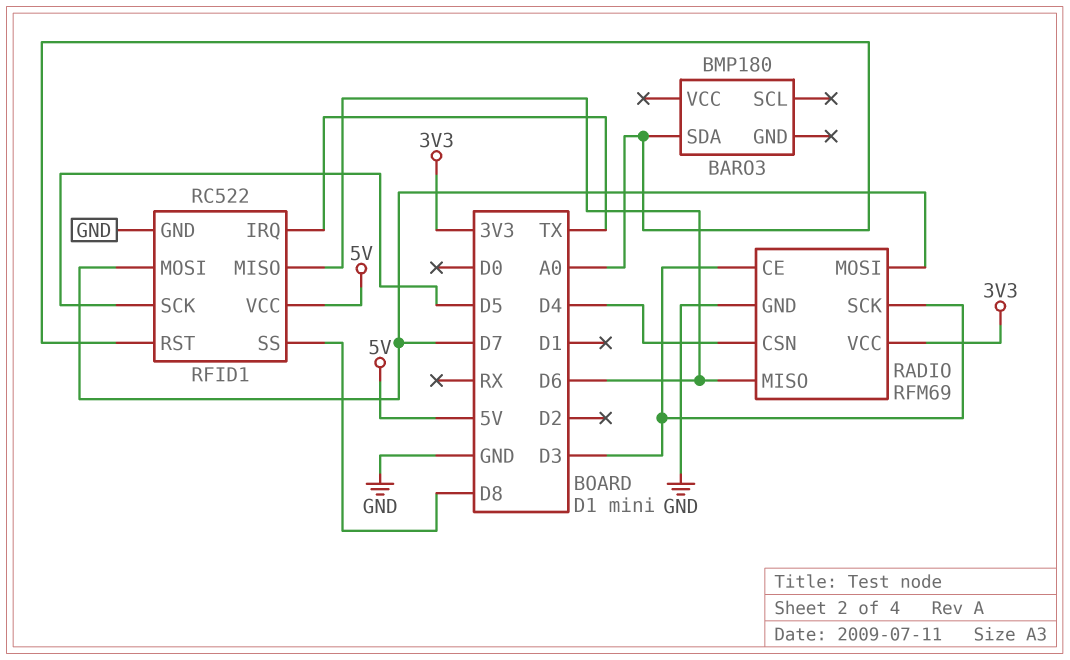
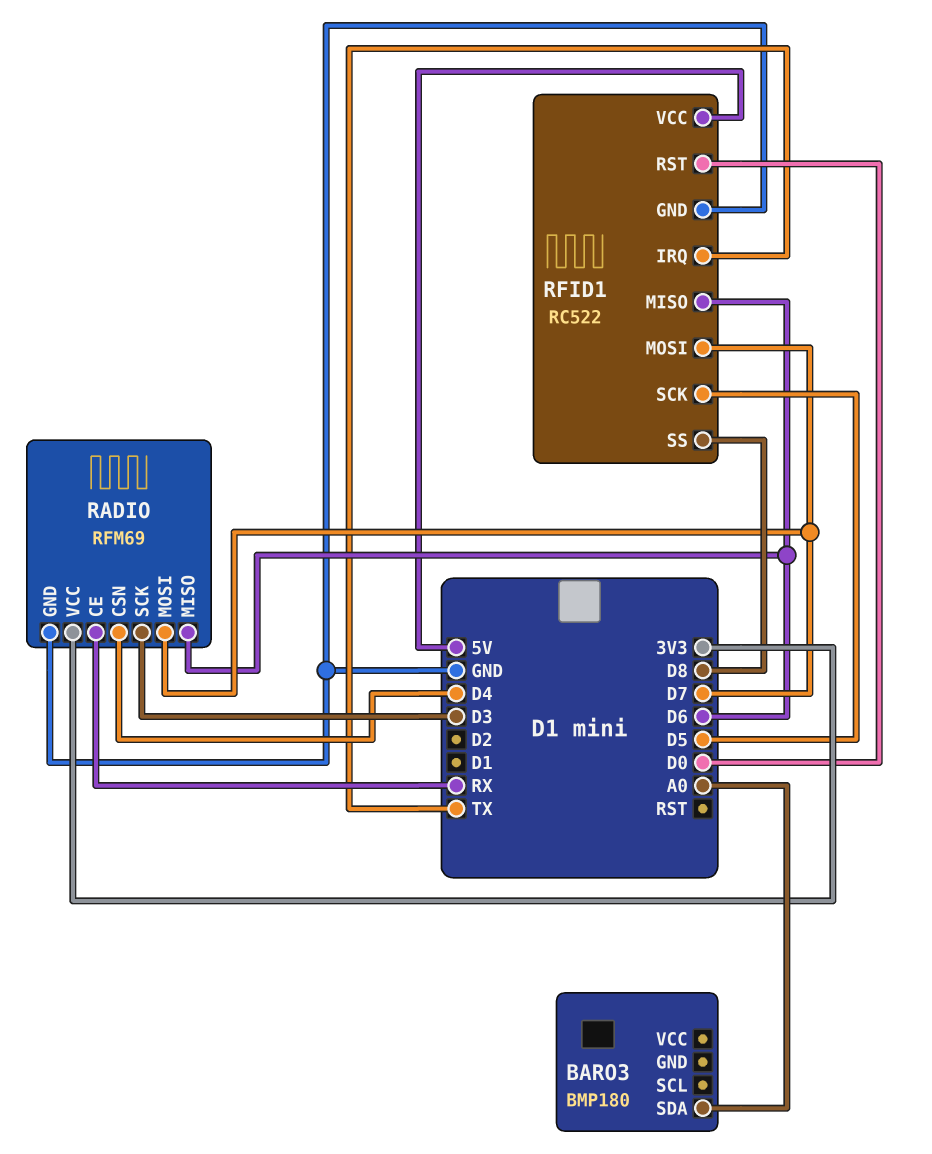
RADIO pin CE: D3 -> RX
RFID1 pin RST: A0 -> D0

